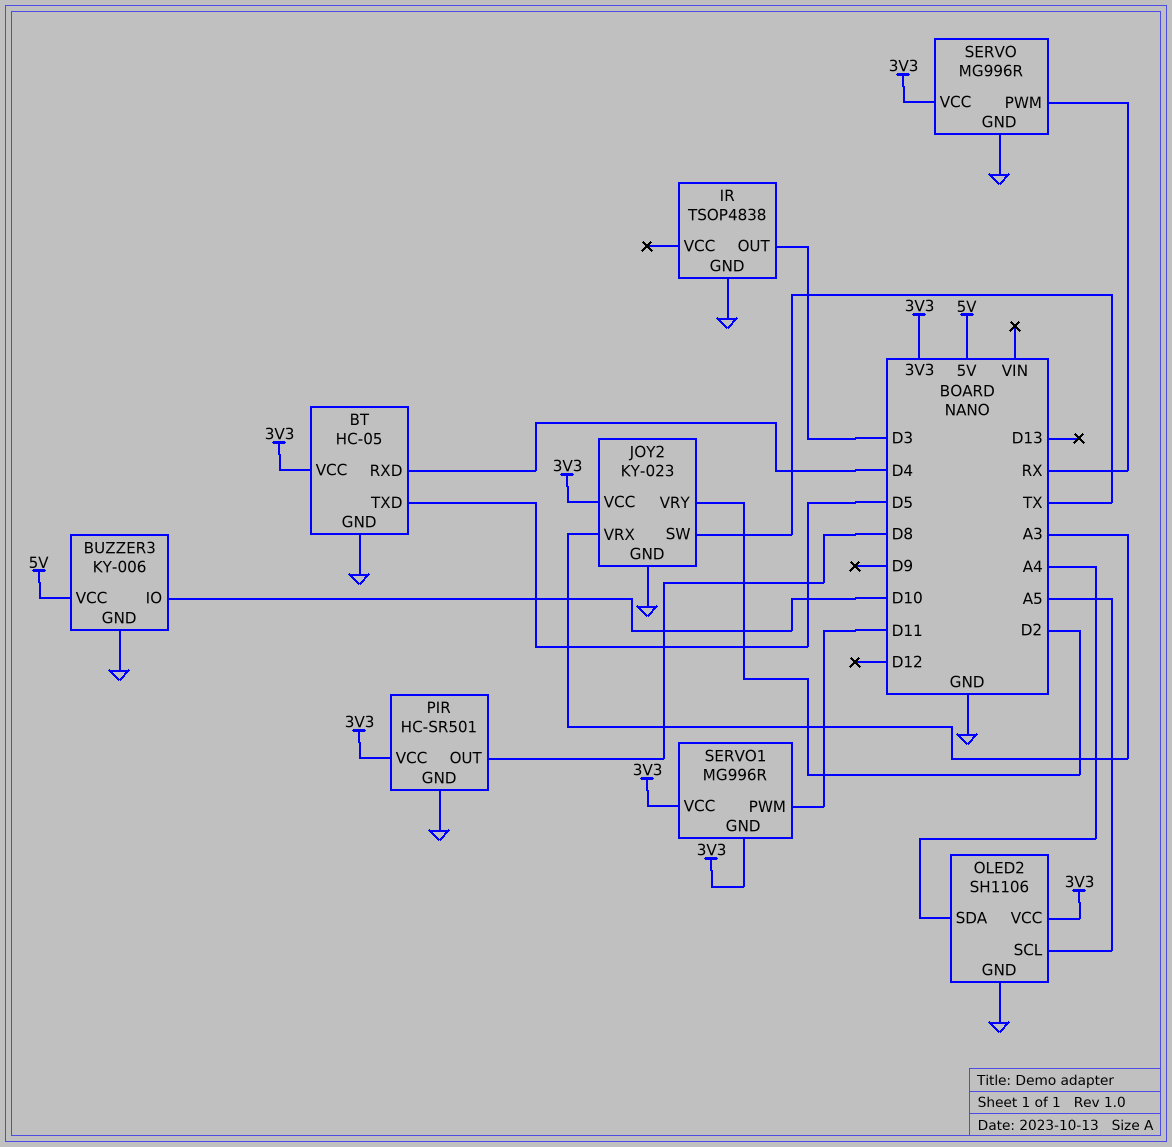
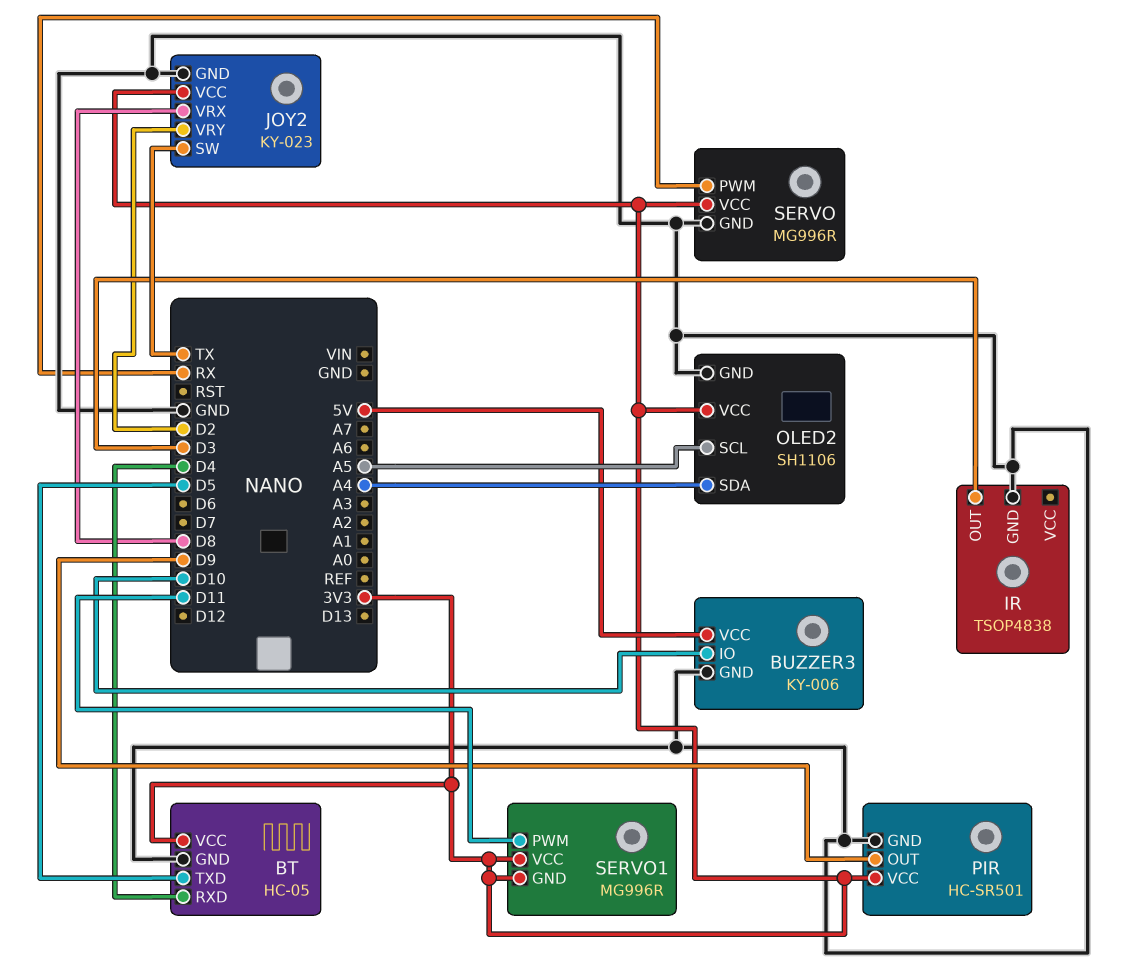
JOY2 pin VRX: A3 -> D8
PIR pin OUT: D8 -> D9

